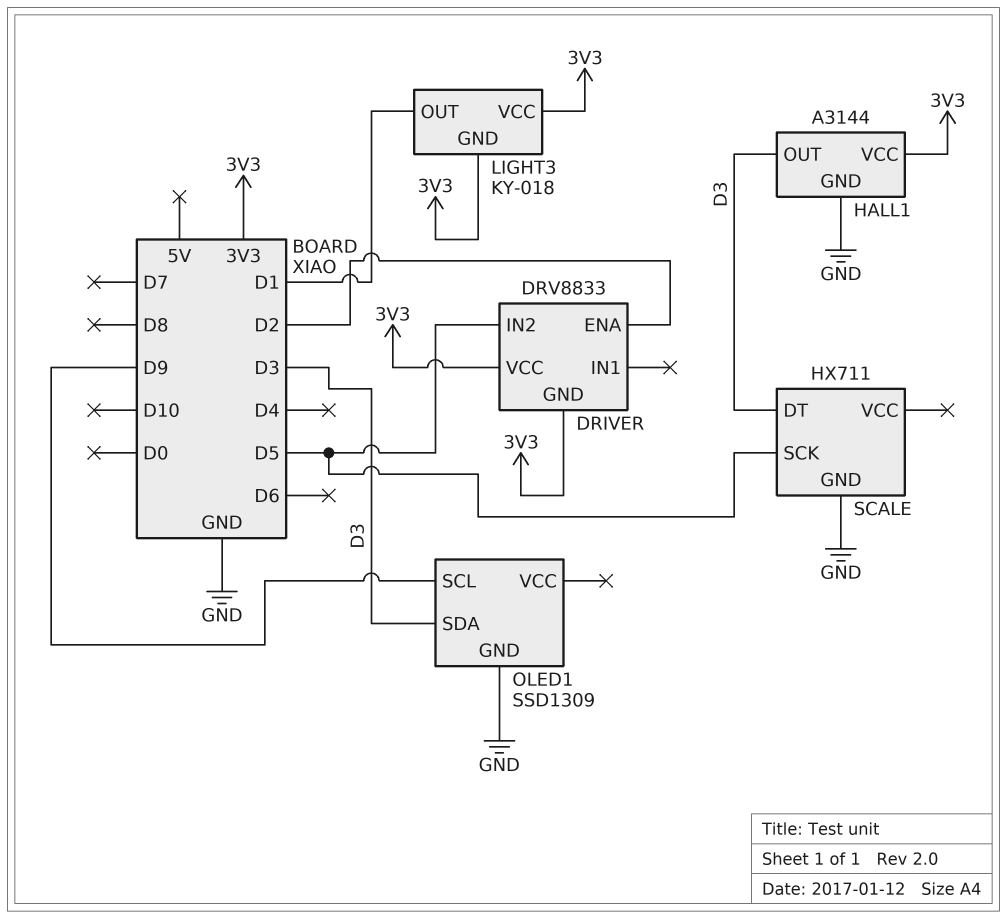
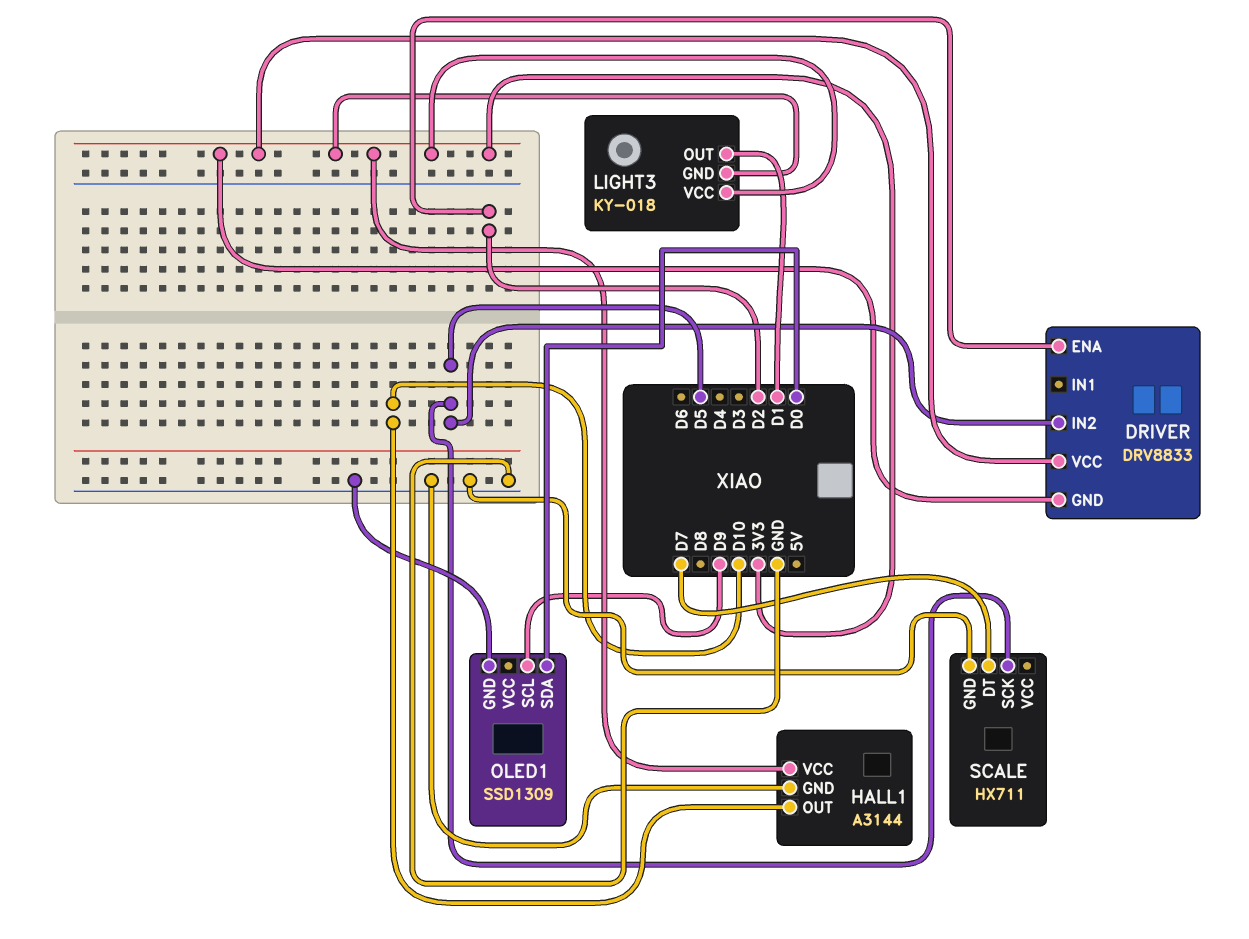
HALL1 pin OUT: D3 -> D10
OLED1 pin SDA: D3 -> D0
SCALE pin DT: D3 -> D7

